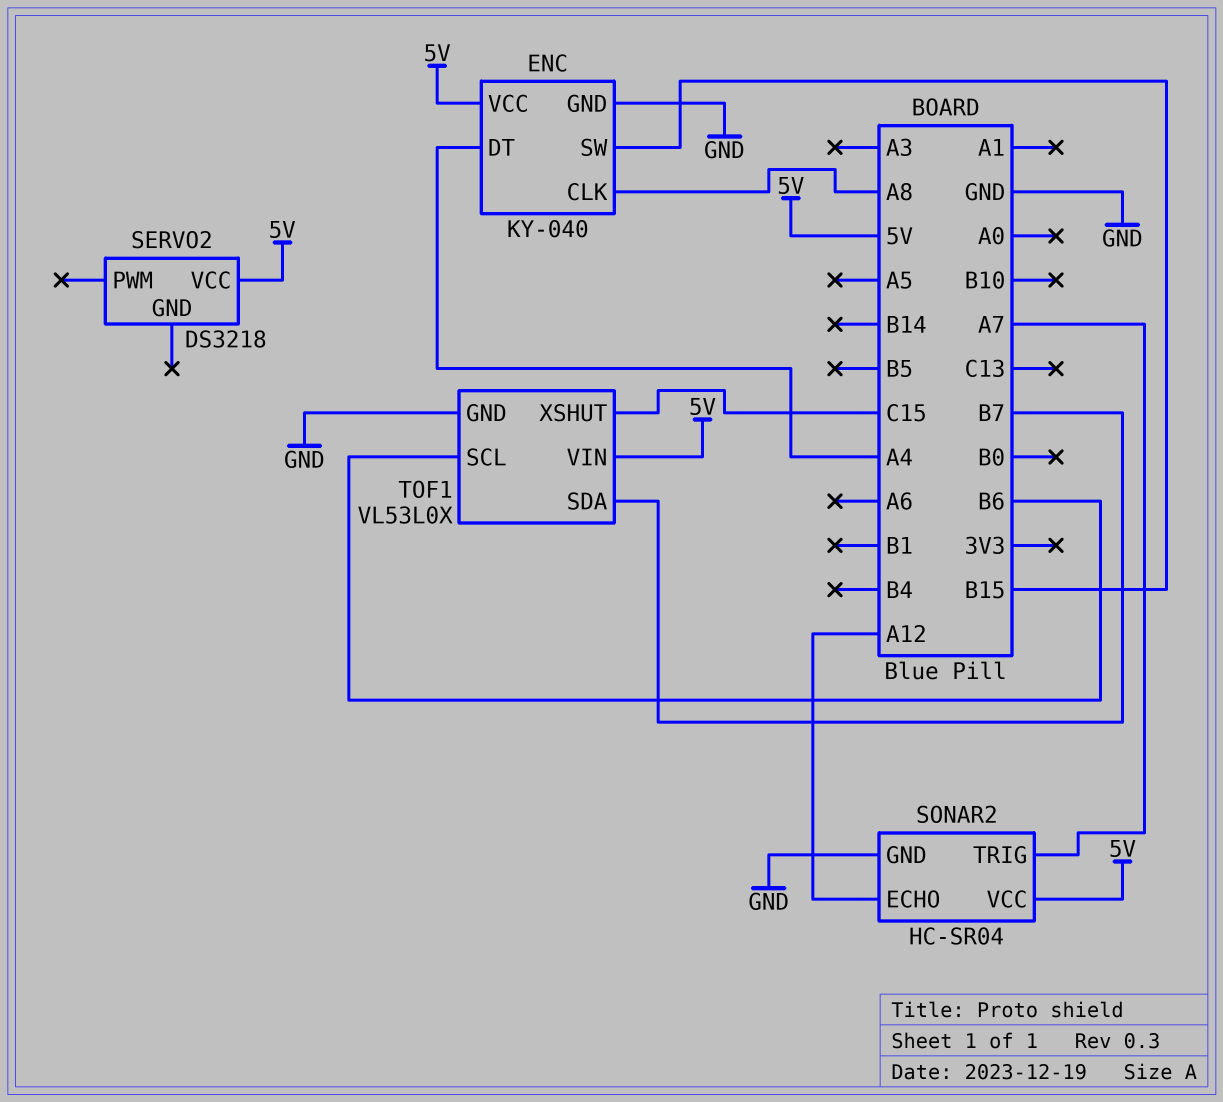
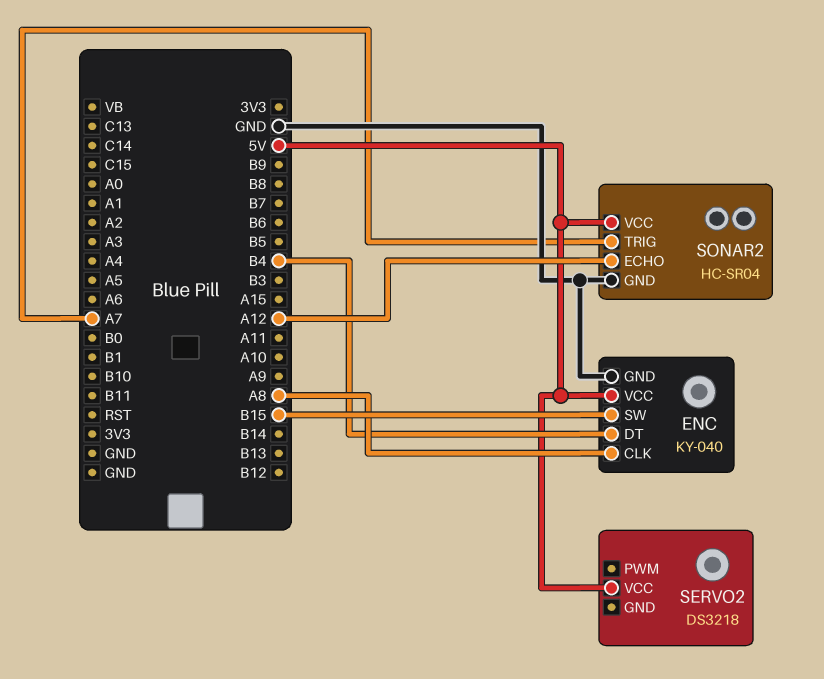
ENC pin DT: A4 -> B4
TOF1: VL53L0X -> none
TOF1 pin GND: GND -> none
TOF1 pin SCL: B6 -> none
TOF1 pin SDA: B7 -> none
TOF1 pin VIN: 5V -> none
TOF1 pin XSHUT: C15 -> none

